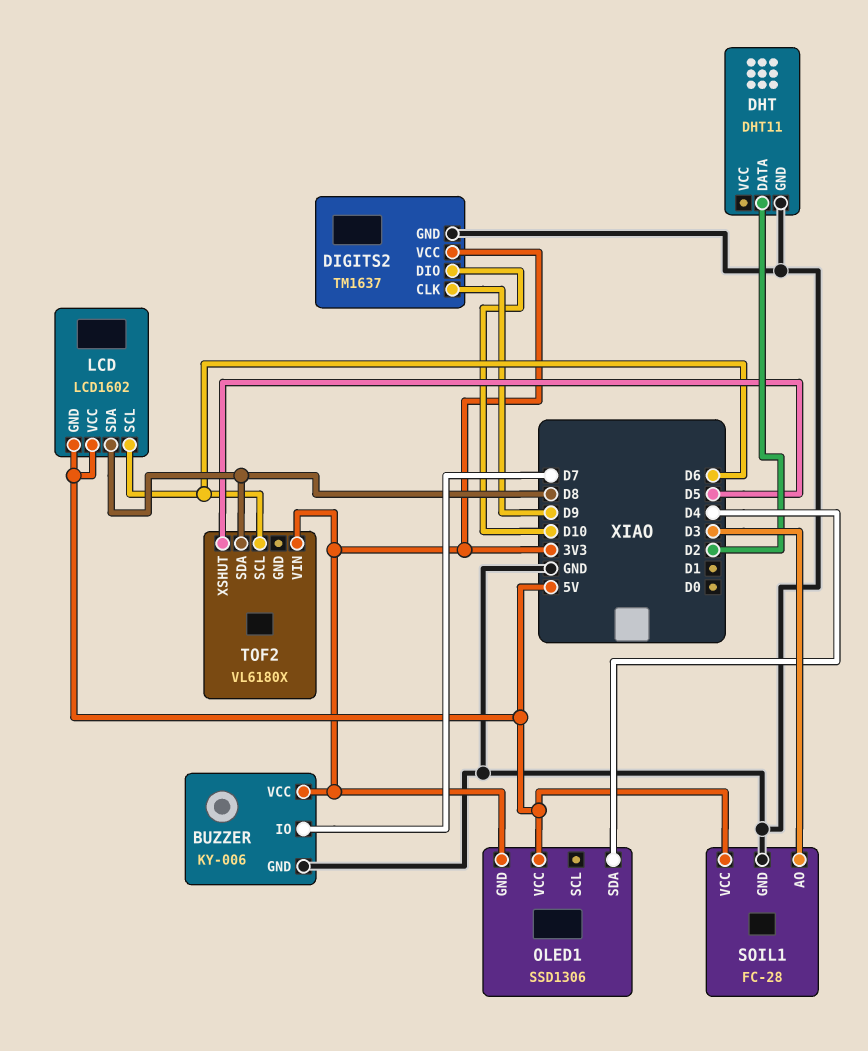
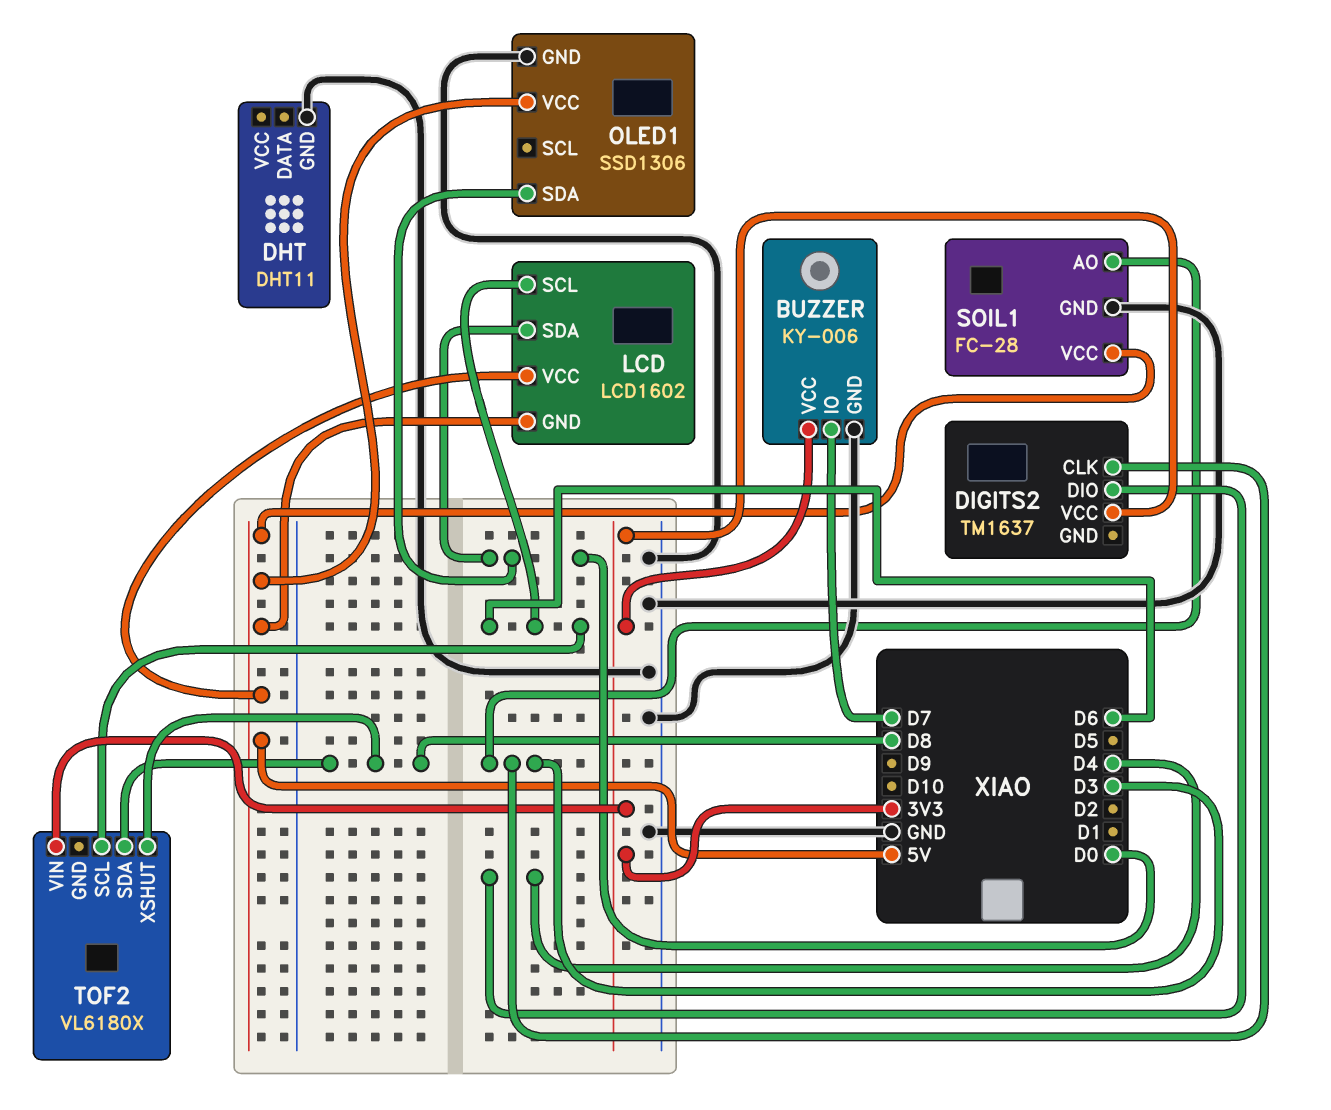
DHT pin DATA: D2 -> none
DIGITS2 pin CLK: D9 -> D3
DIGITS2 pin DIO: D10 -> D4
DIGITS2 pin GND: GND -> none
LCD pin SDA: D8 -> D0
OLED1 pin GND: 3V3 -> GND
OLED1 pin SDA: D4 -> D0
TOF2 pin XSHUT: D5 -> D8

